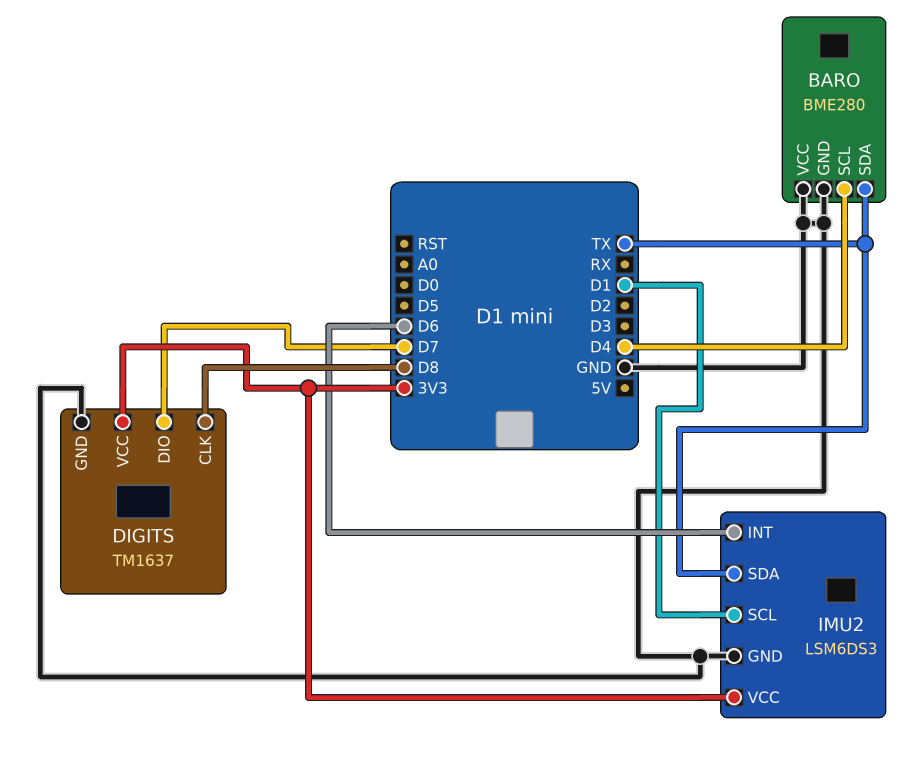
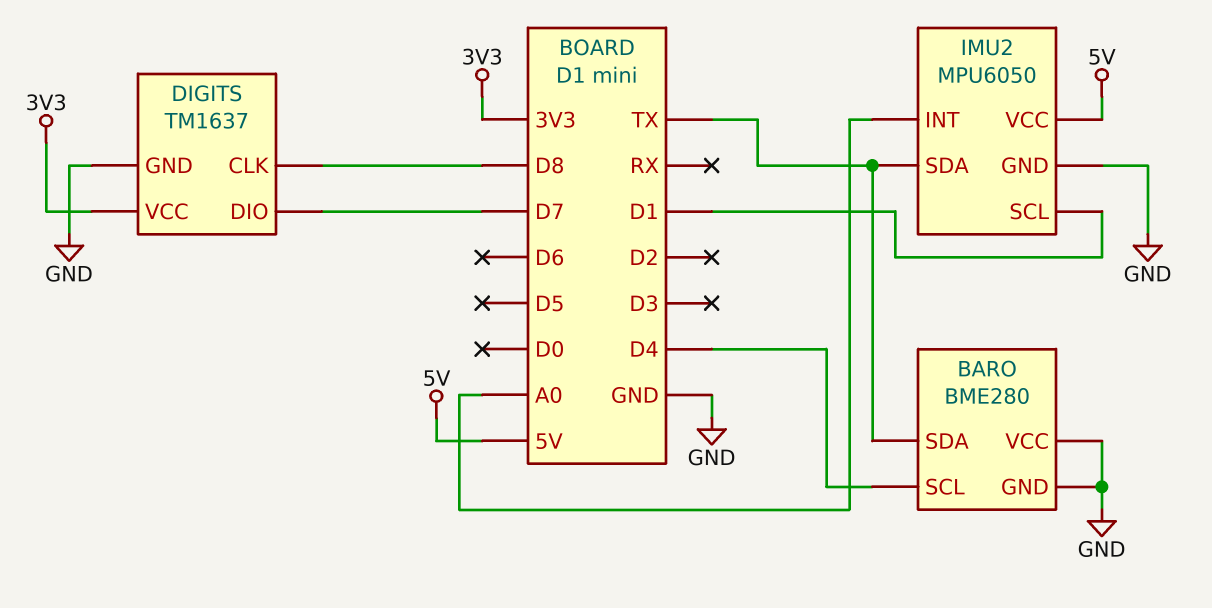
IMU2: LSM6DS3 -> MPU6050
IMU2 pin INT: D6 -> A0
IMU2 pin VCC: 3V3 -> 5V

